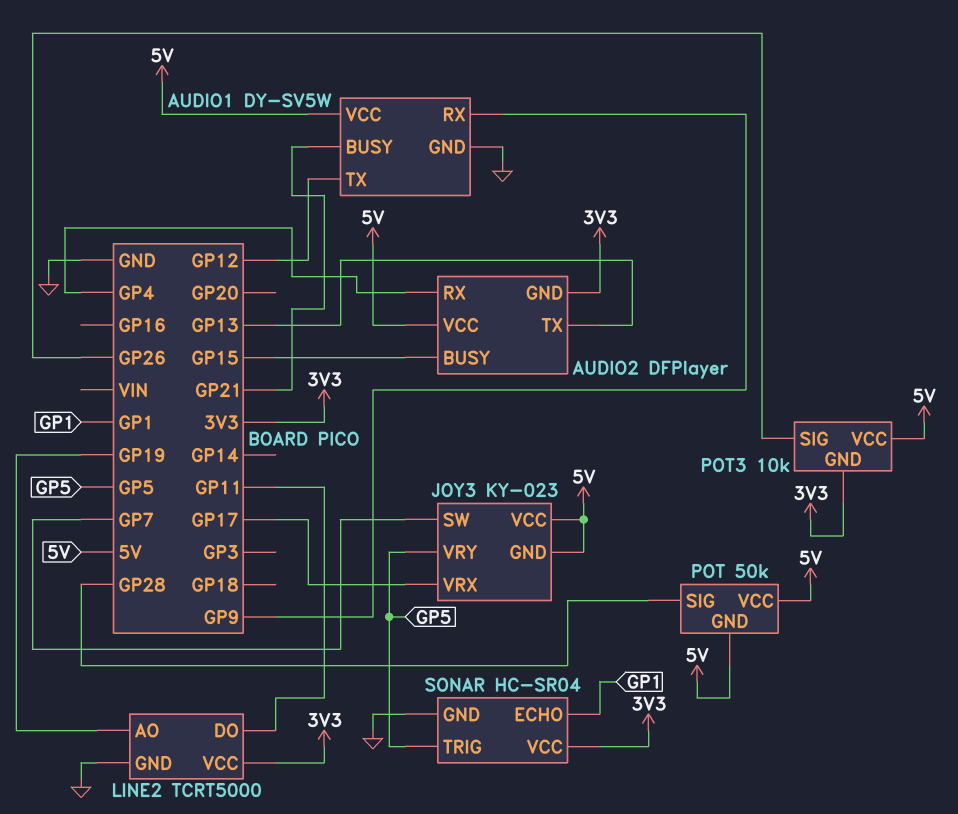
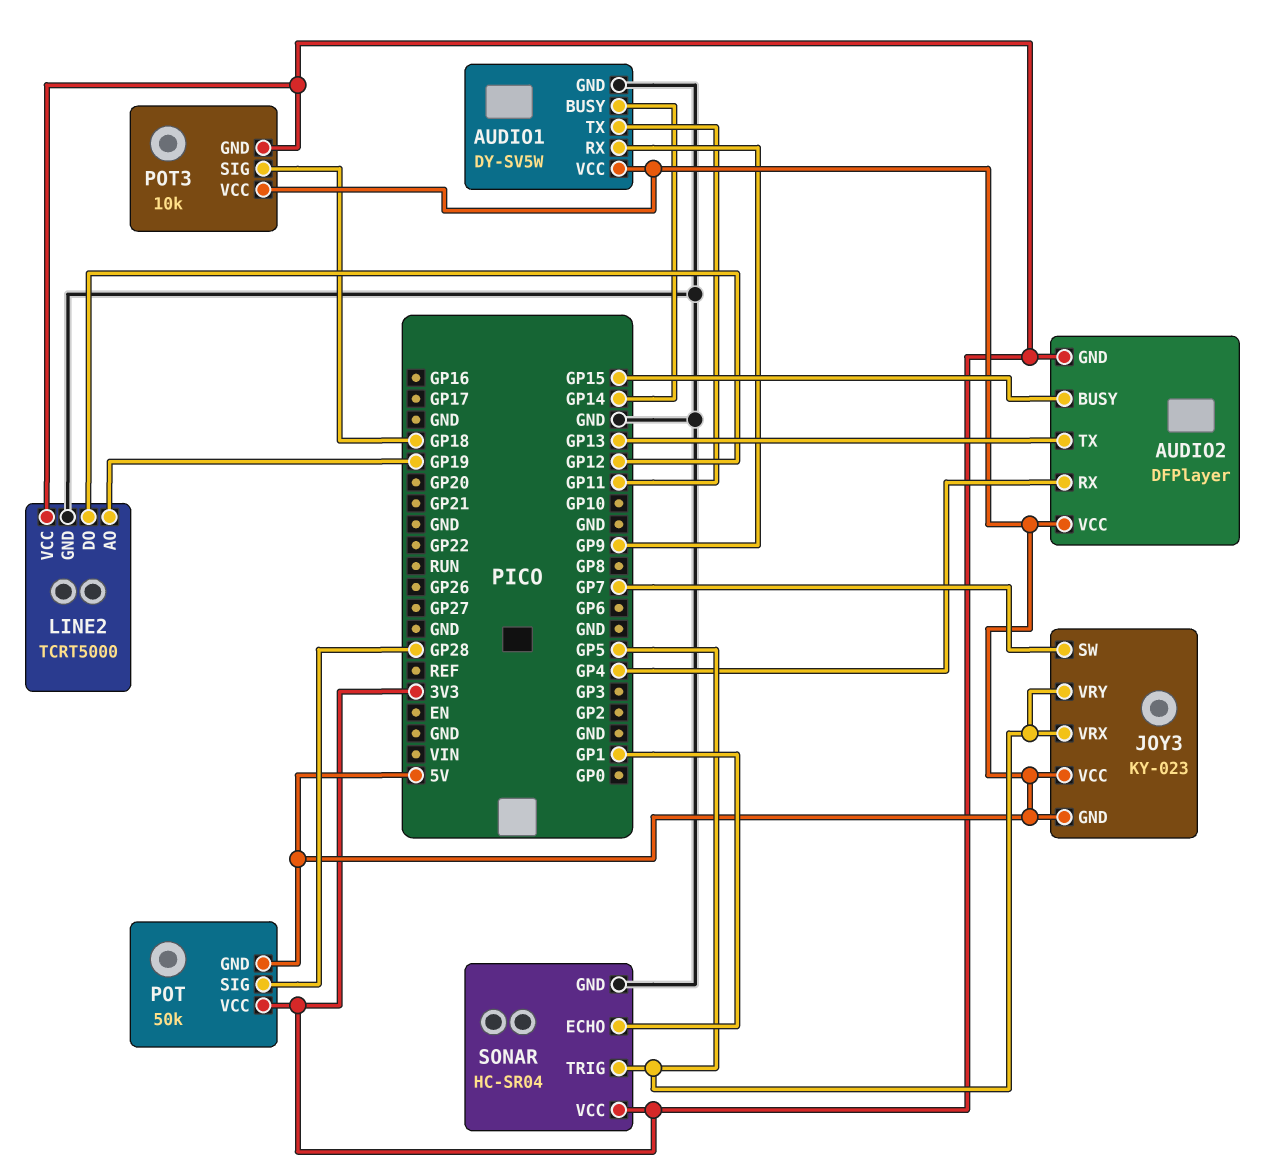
AUDIO1 pin BUSY: GP21 -> GP14
AUDIO1 pin TX: GP12 -> GP11
JOY3 pin VRX: GP17 -> GP5
LINE2 pin DO: GP11 -> GP12
POT pin VCC: 5V -> 3V3
POT3 pin SIG: GP26 -> GP18

